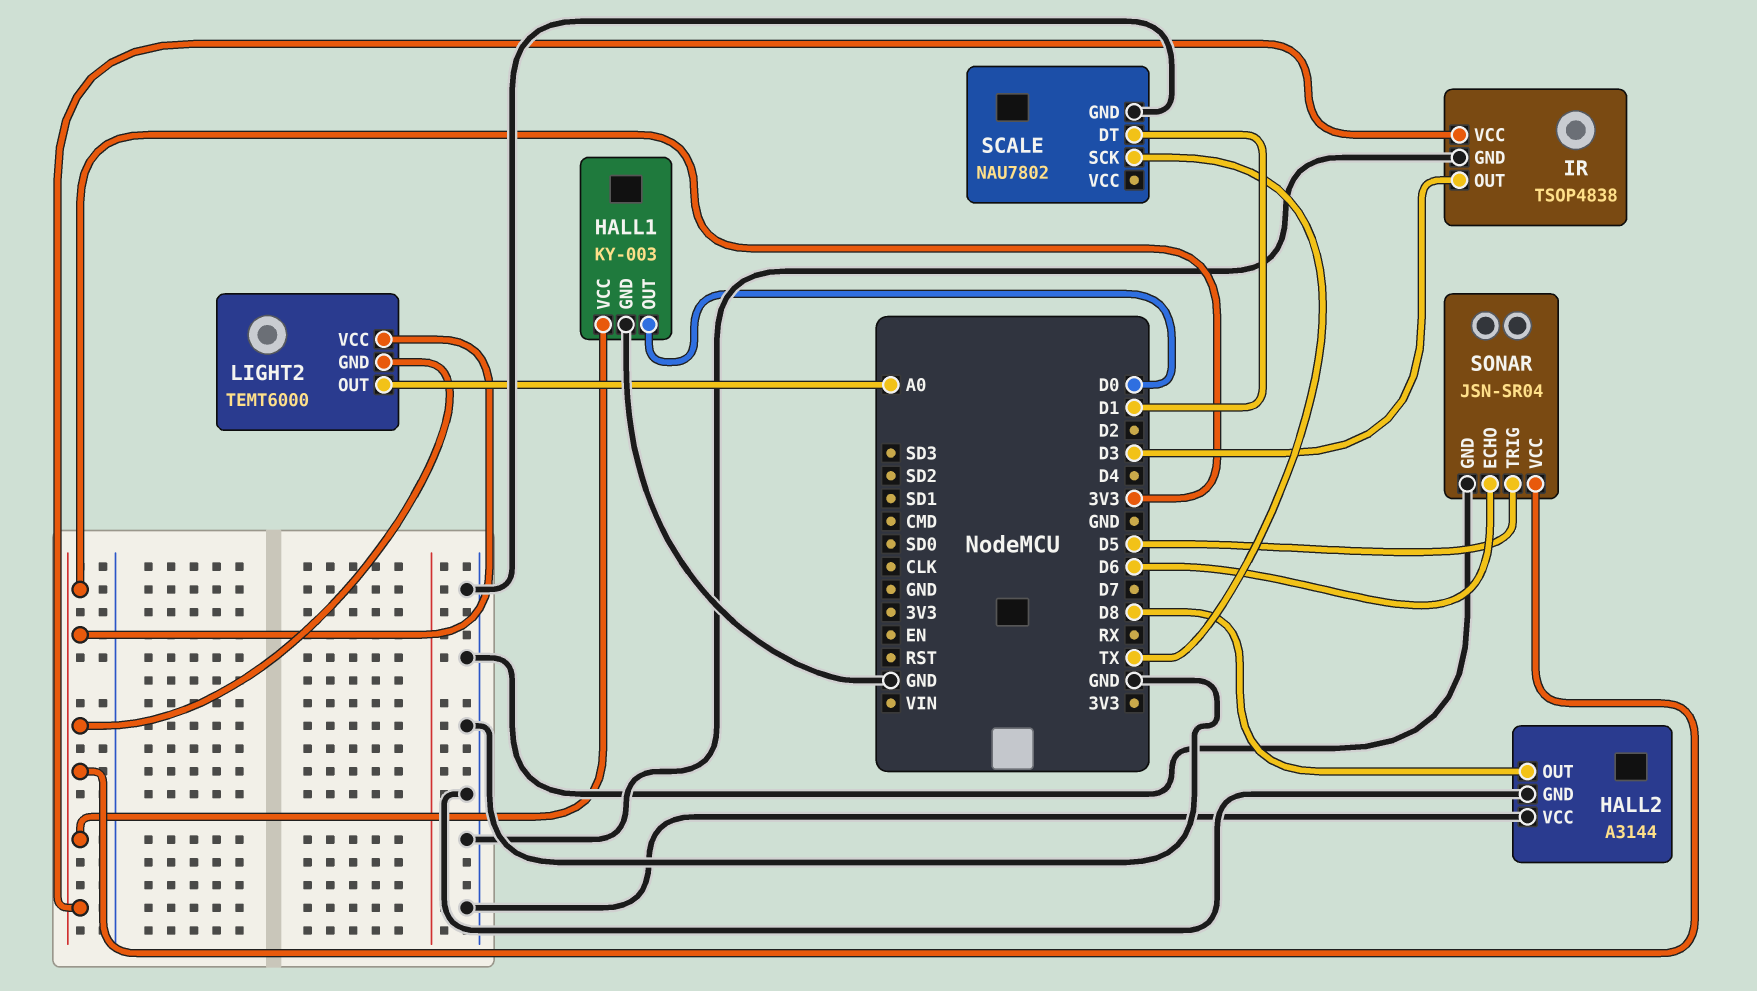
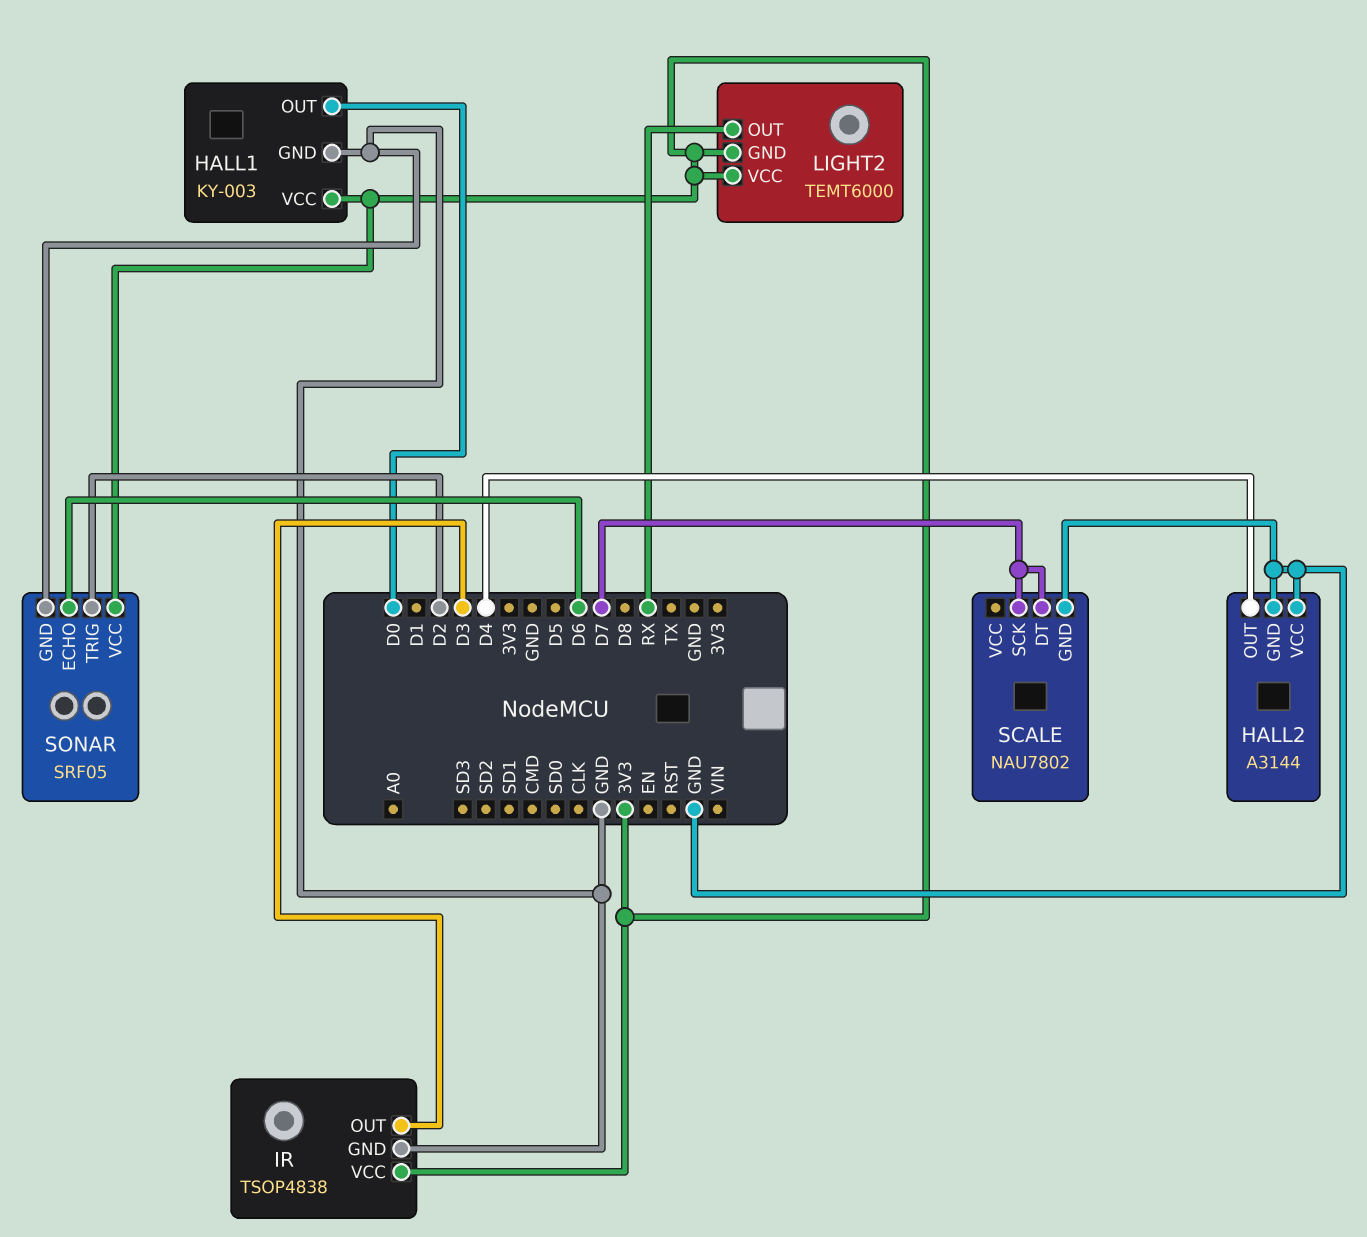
HALL2 pin OUT: D8 -> D4
LIGHT2 pin OUT: A0 -> RX
SCALE pin DT: D1 -> D7
SCALE pin SCK: TX -> D7
SONAR: JSN-SR04 -> SRF05
SONAR pin TRIG: D5 -> D2

